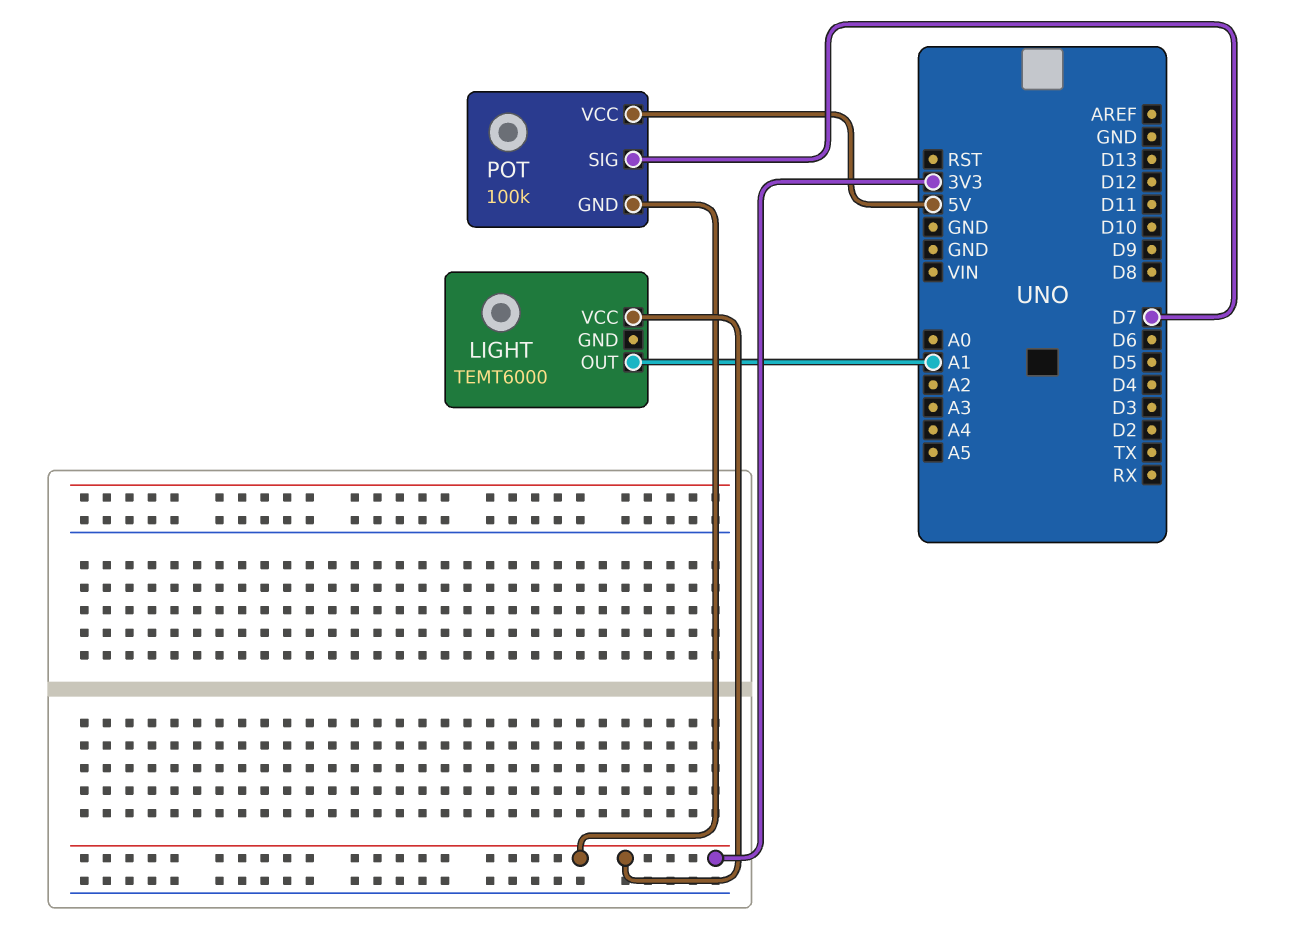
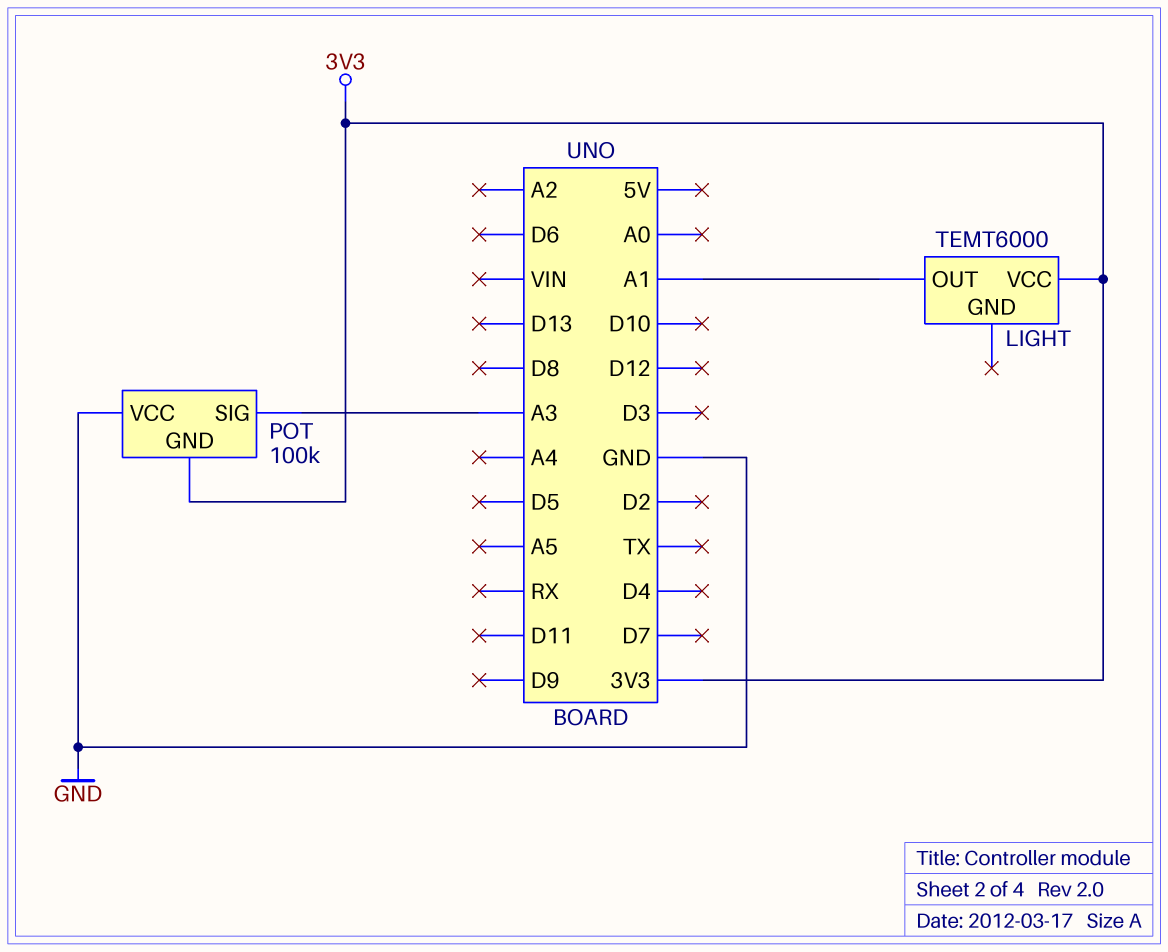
POT pin SIG: D7 -> A3
POT pin VCC: 5V -> GND

